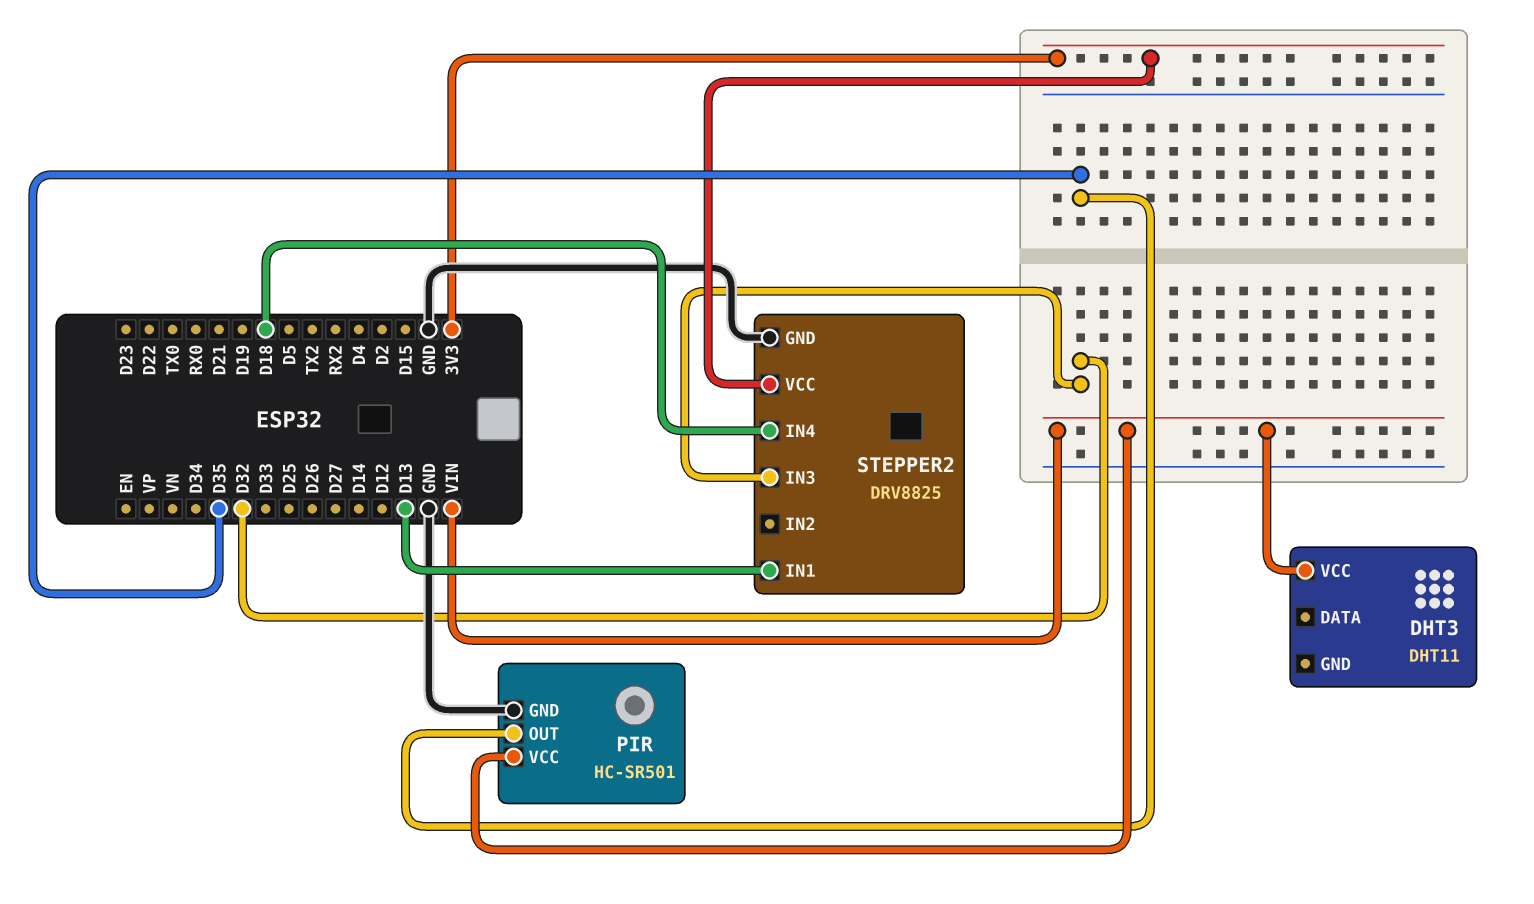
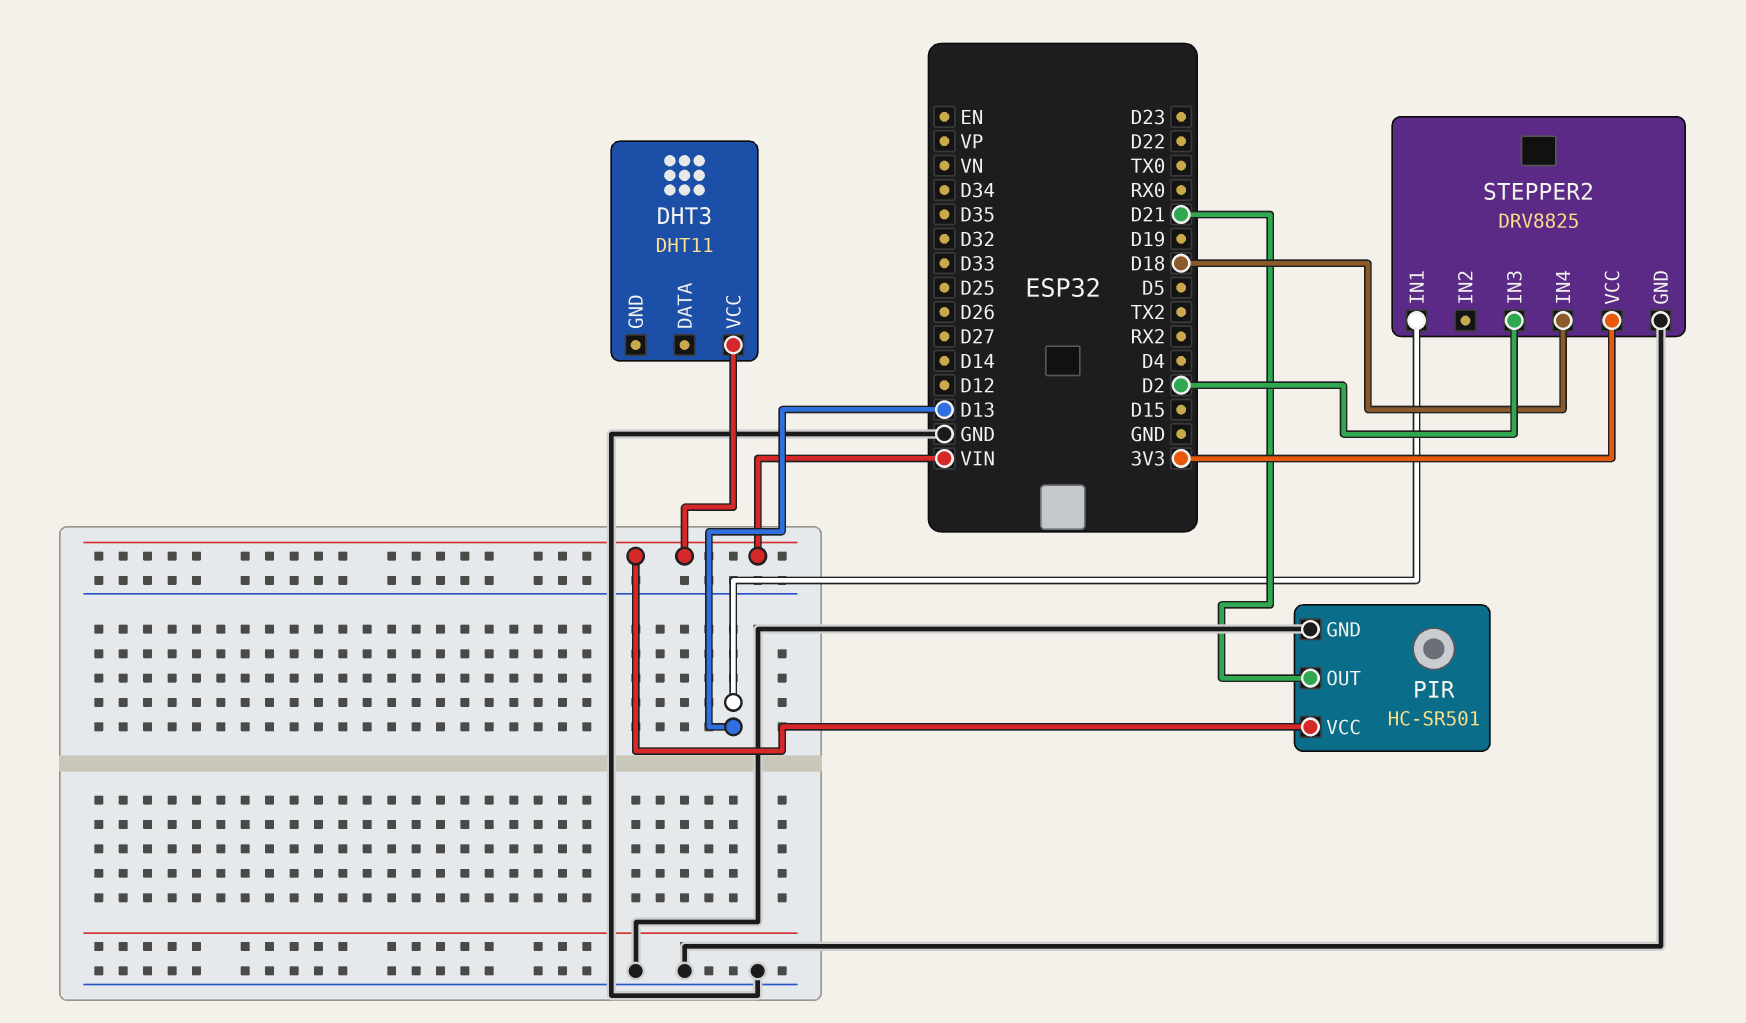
PIR pin OUT: D35 -> D21
STEPPER2 pin IN3: D32 -> D2

